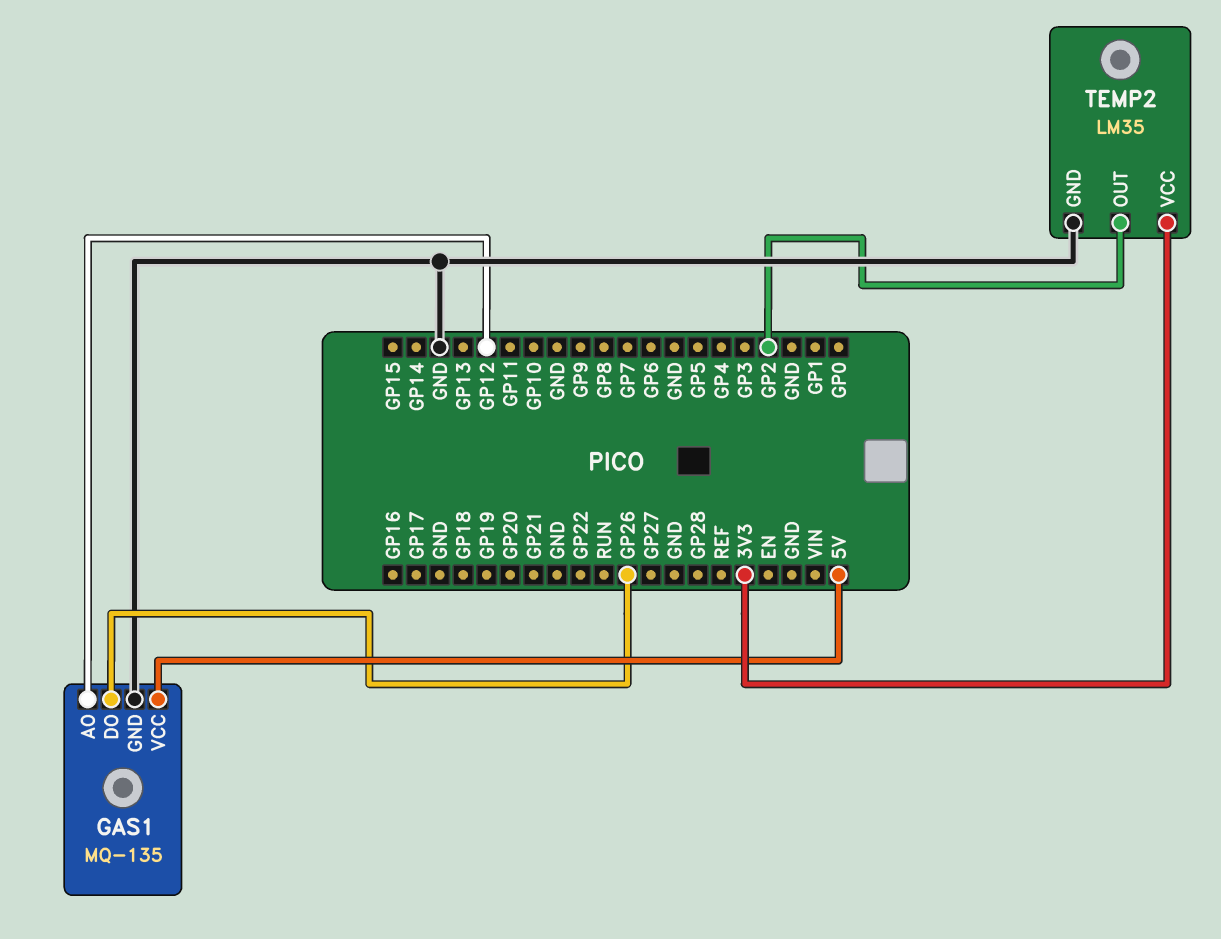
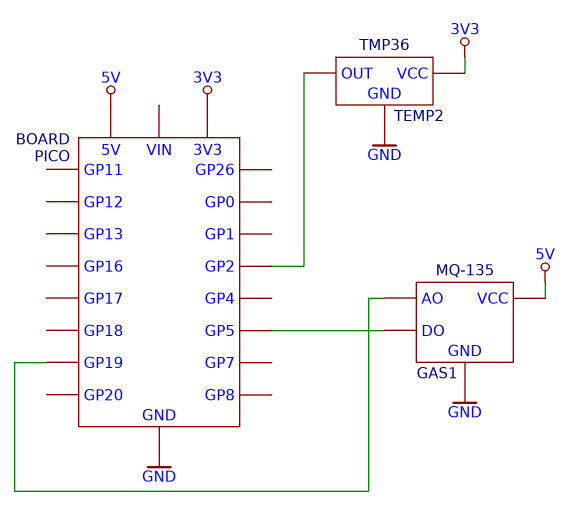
GAS1 pin AO: GP12 -> GP19
GAS1 pin DO: GP26 -> GP5
TEMP2: LM35 -> TMP36

